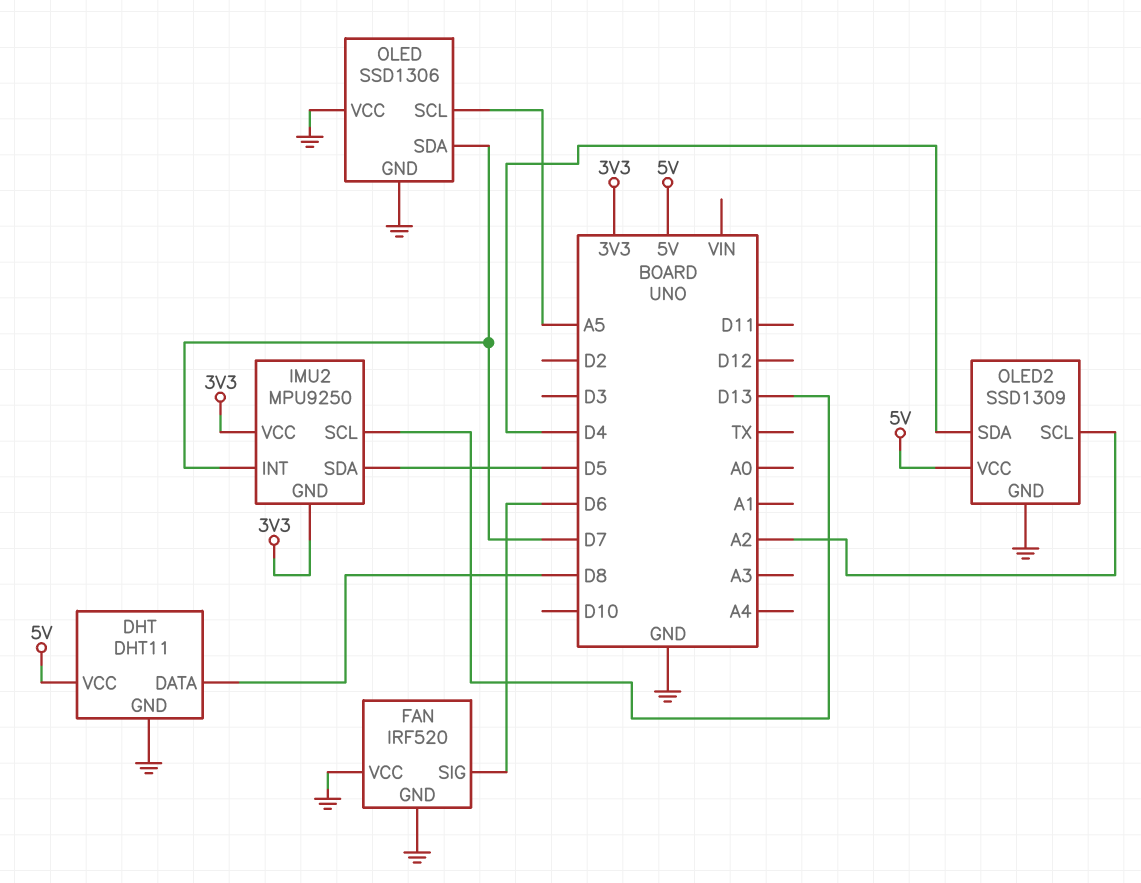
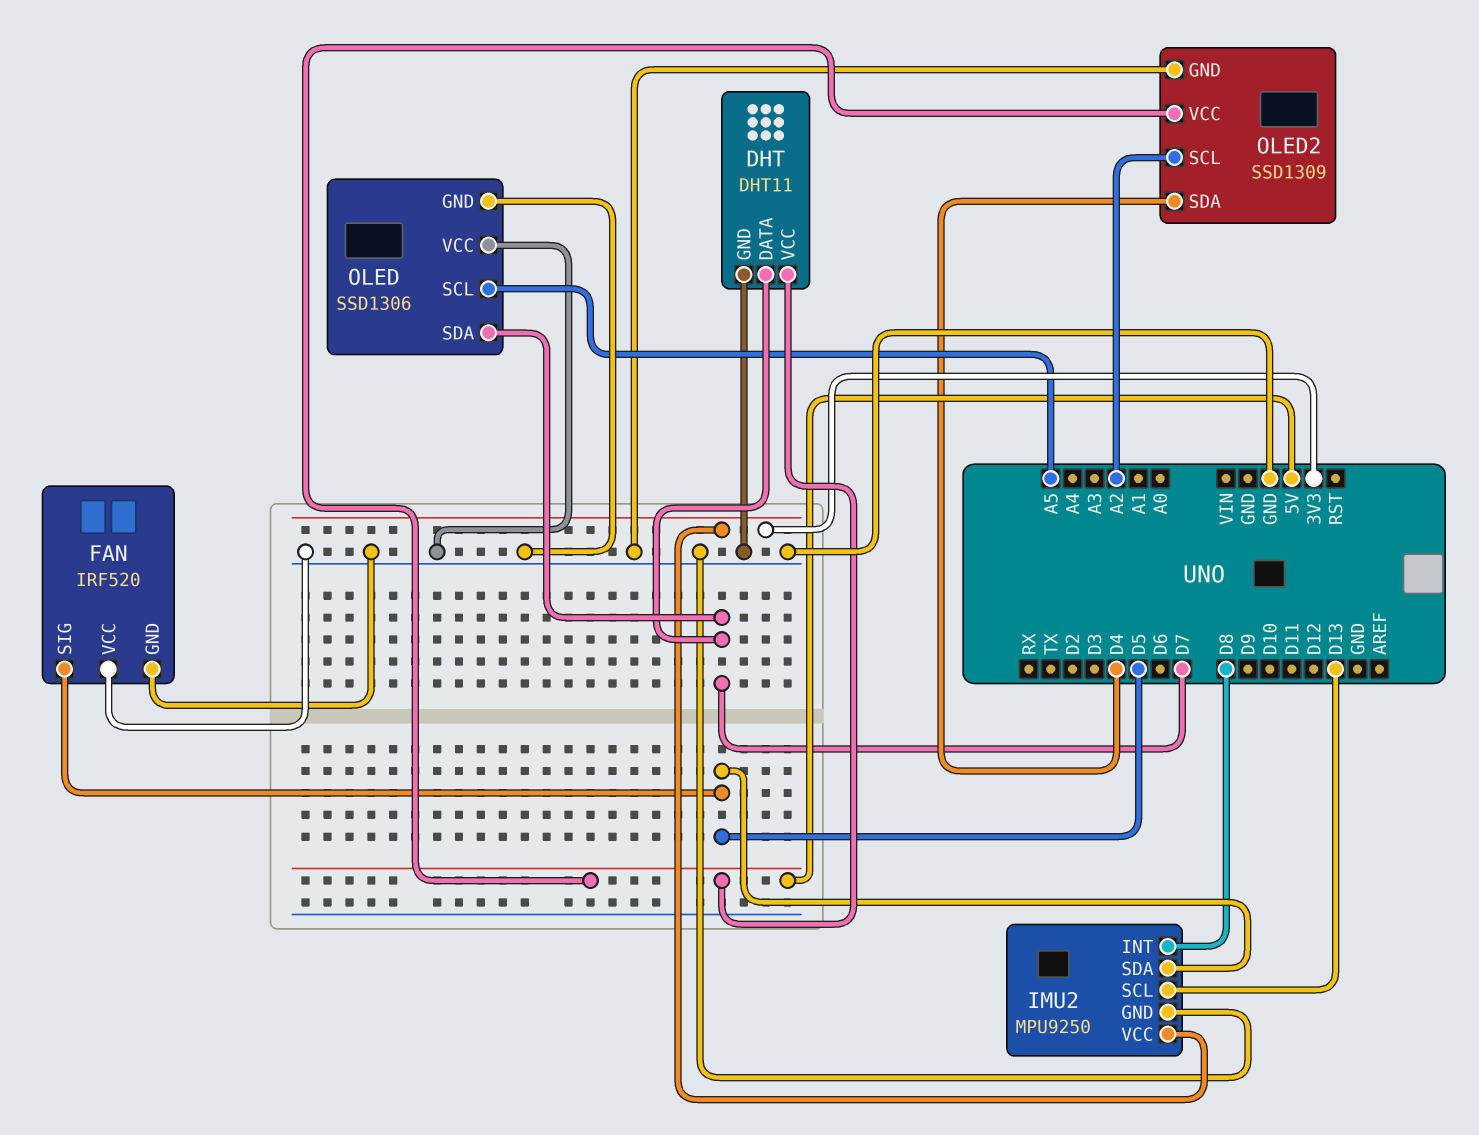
DHT pin DATA: D8 -> D7
FAN pin SIG: D6 -> D5
IMU2 pin GND: 3V3 -> GND
IMU2 pin INT: D7 -> D8

